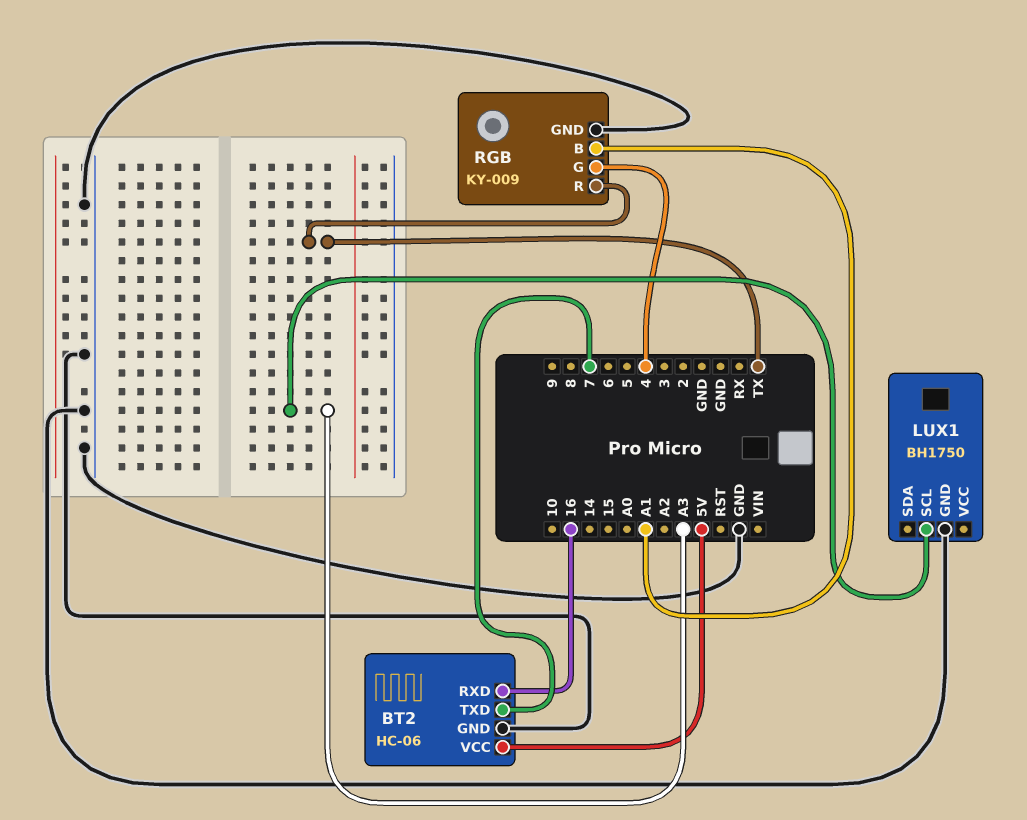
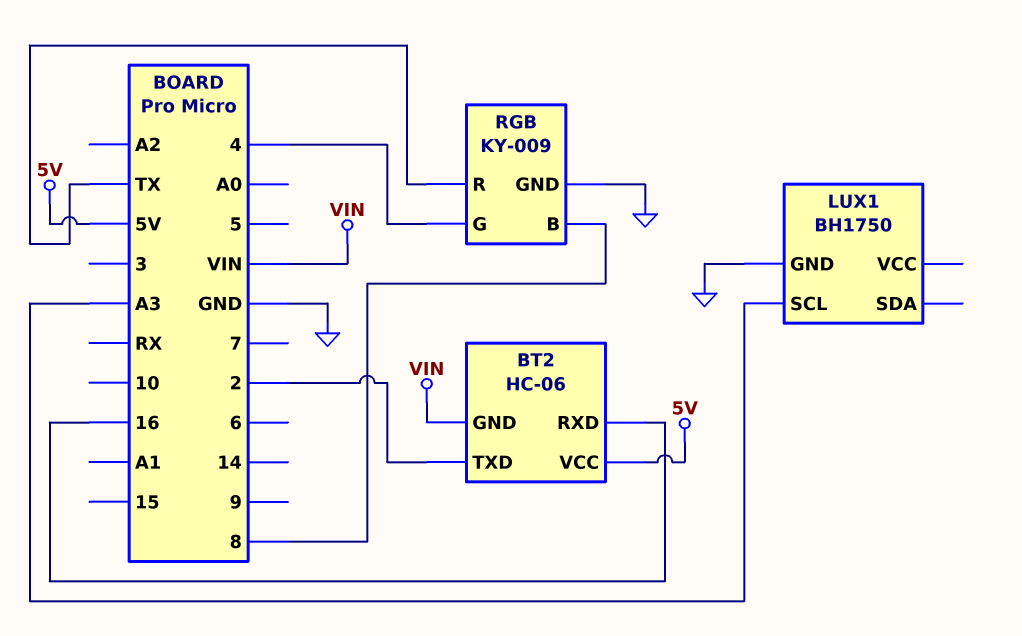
BT2 pin GND: GND -> VIN
BT2 pin TXD: 7 -> 2
RGB pin B: A1 -> 8

